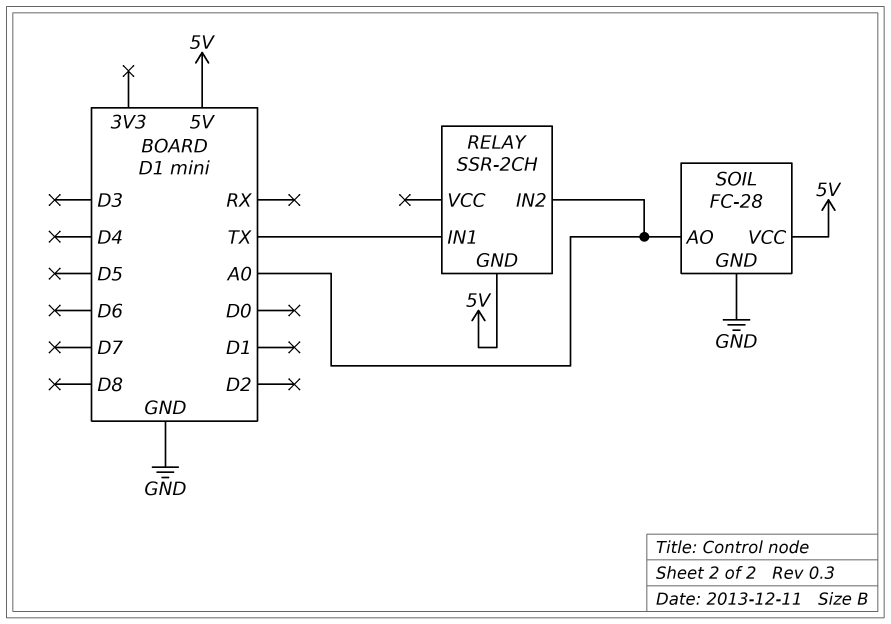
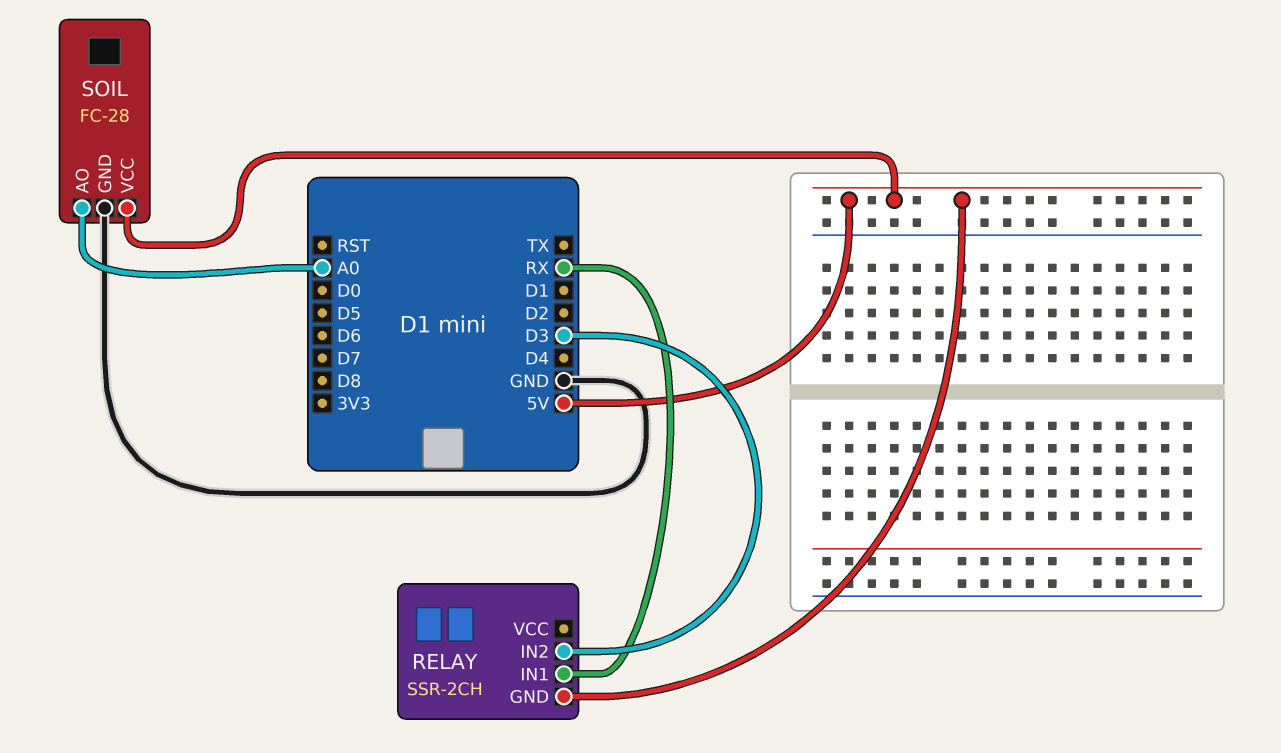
RELAY pin IN1: TX -> RX
RELAY pin IN2: A0 -> D3

